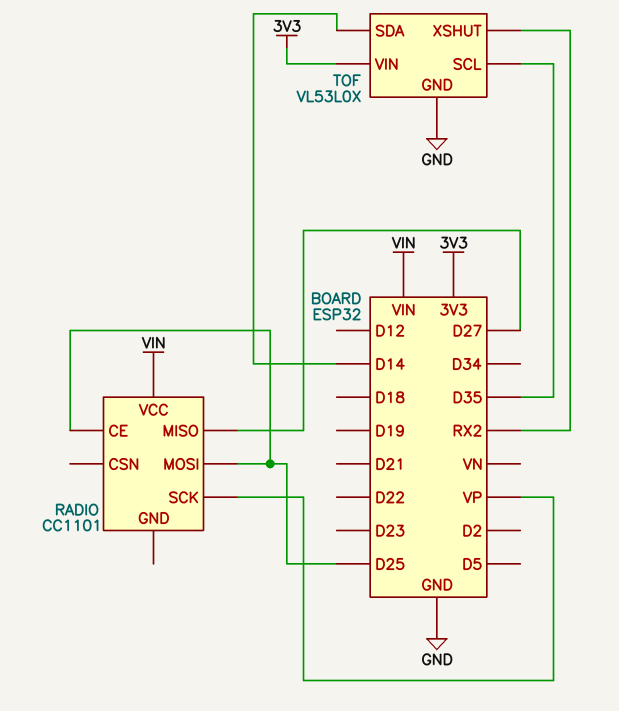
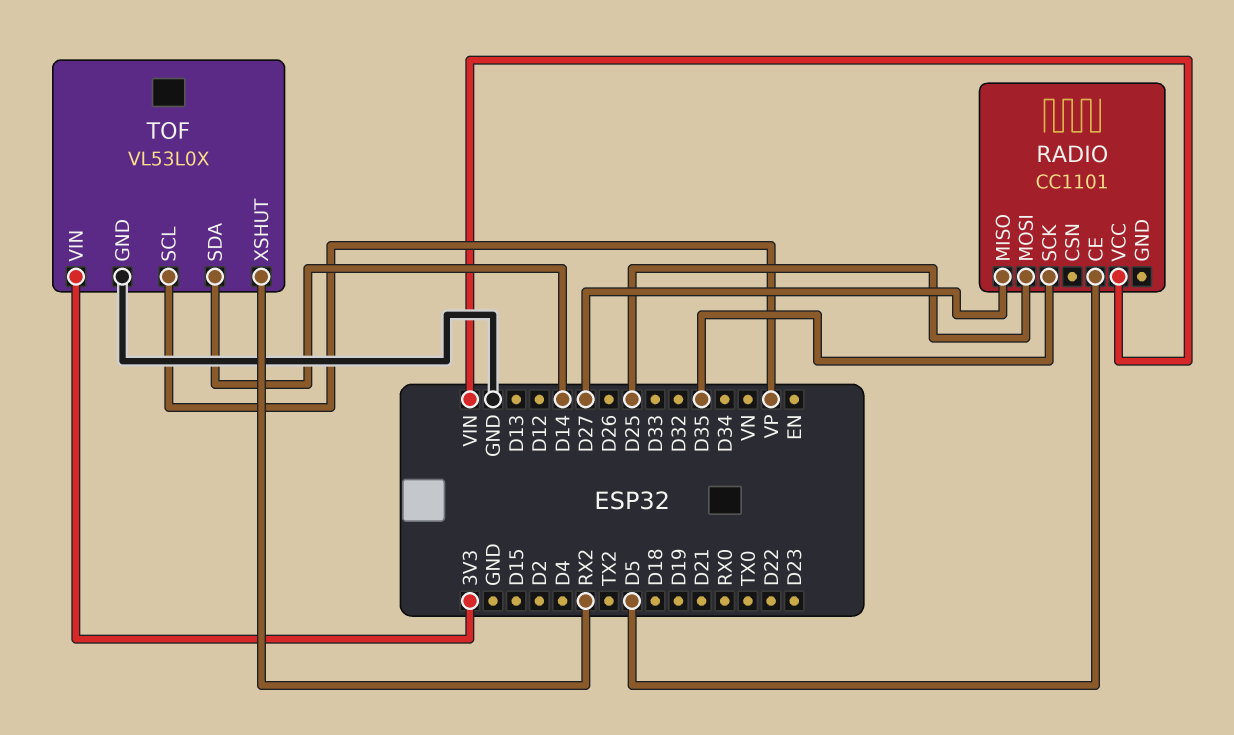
RADIO pin CE: D25 -> D5
RADIO pin SCK: VP -> D35
TOF pin SCL: D35 -> VP

